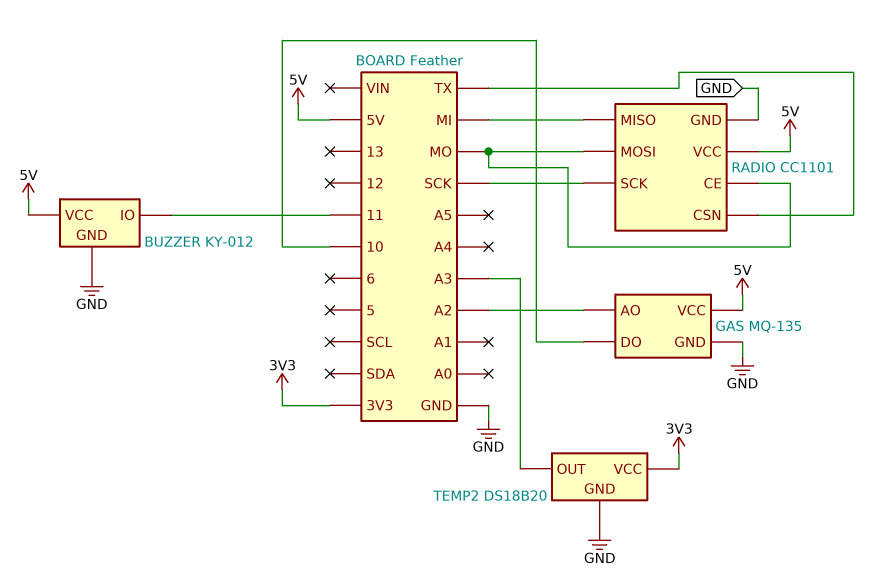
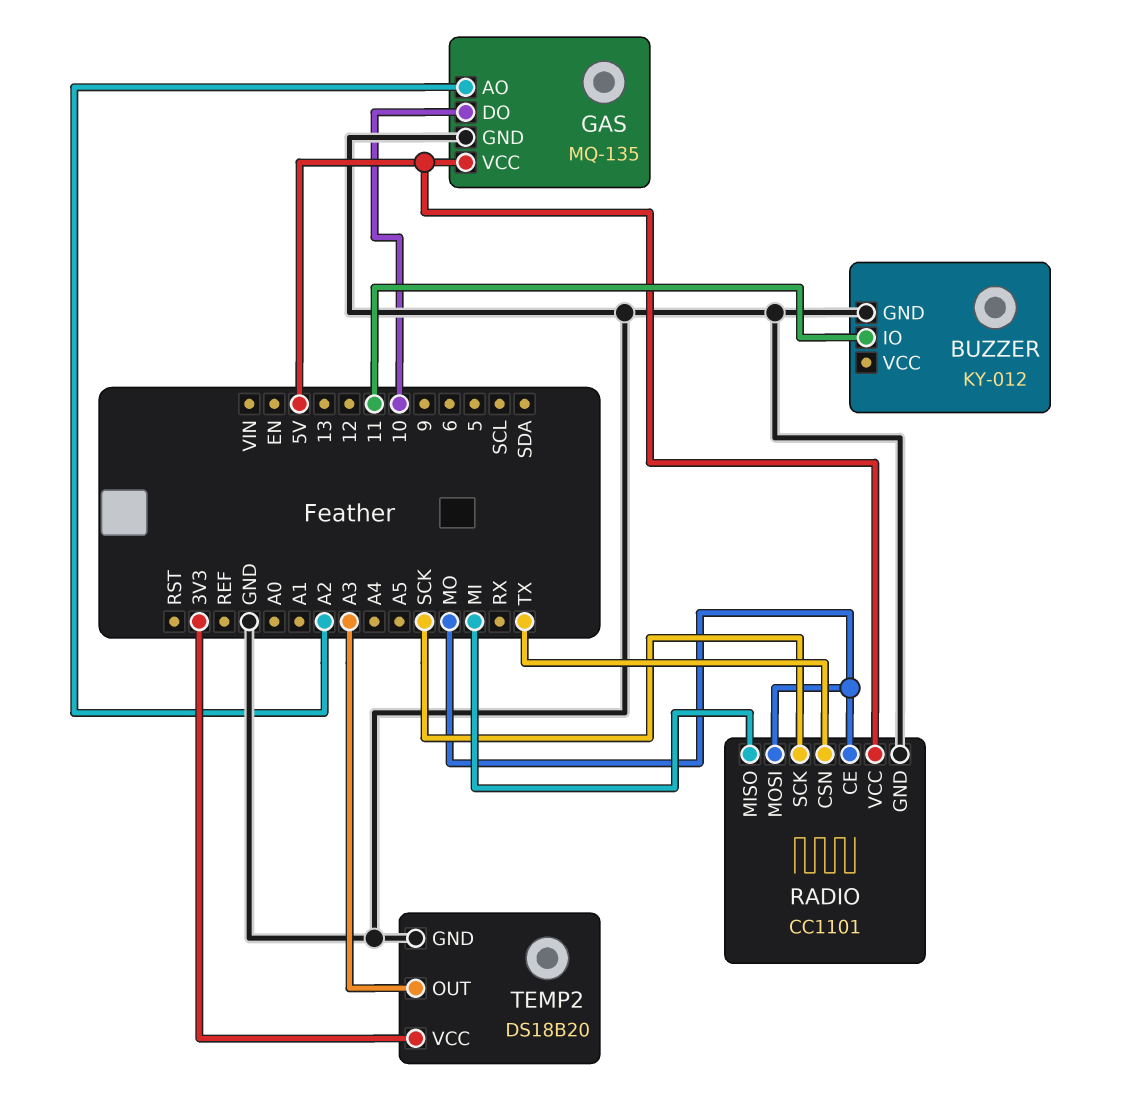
BUZZER pin VCC: 5V -> none

